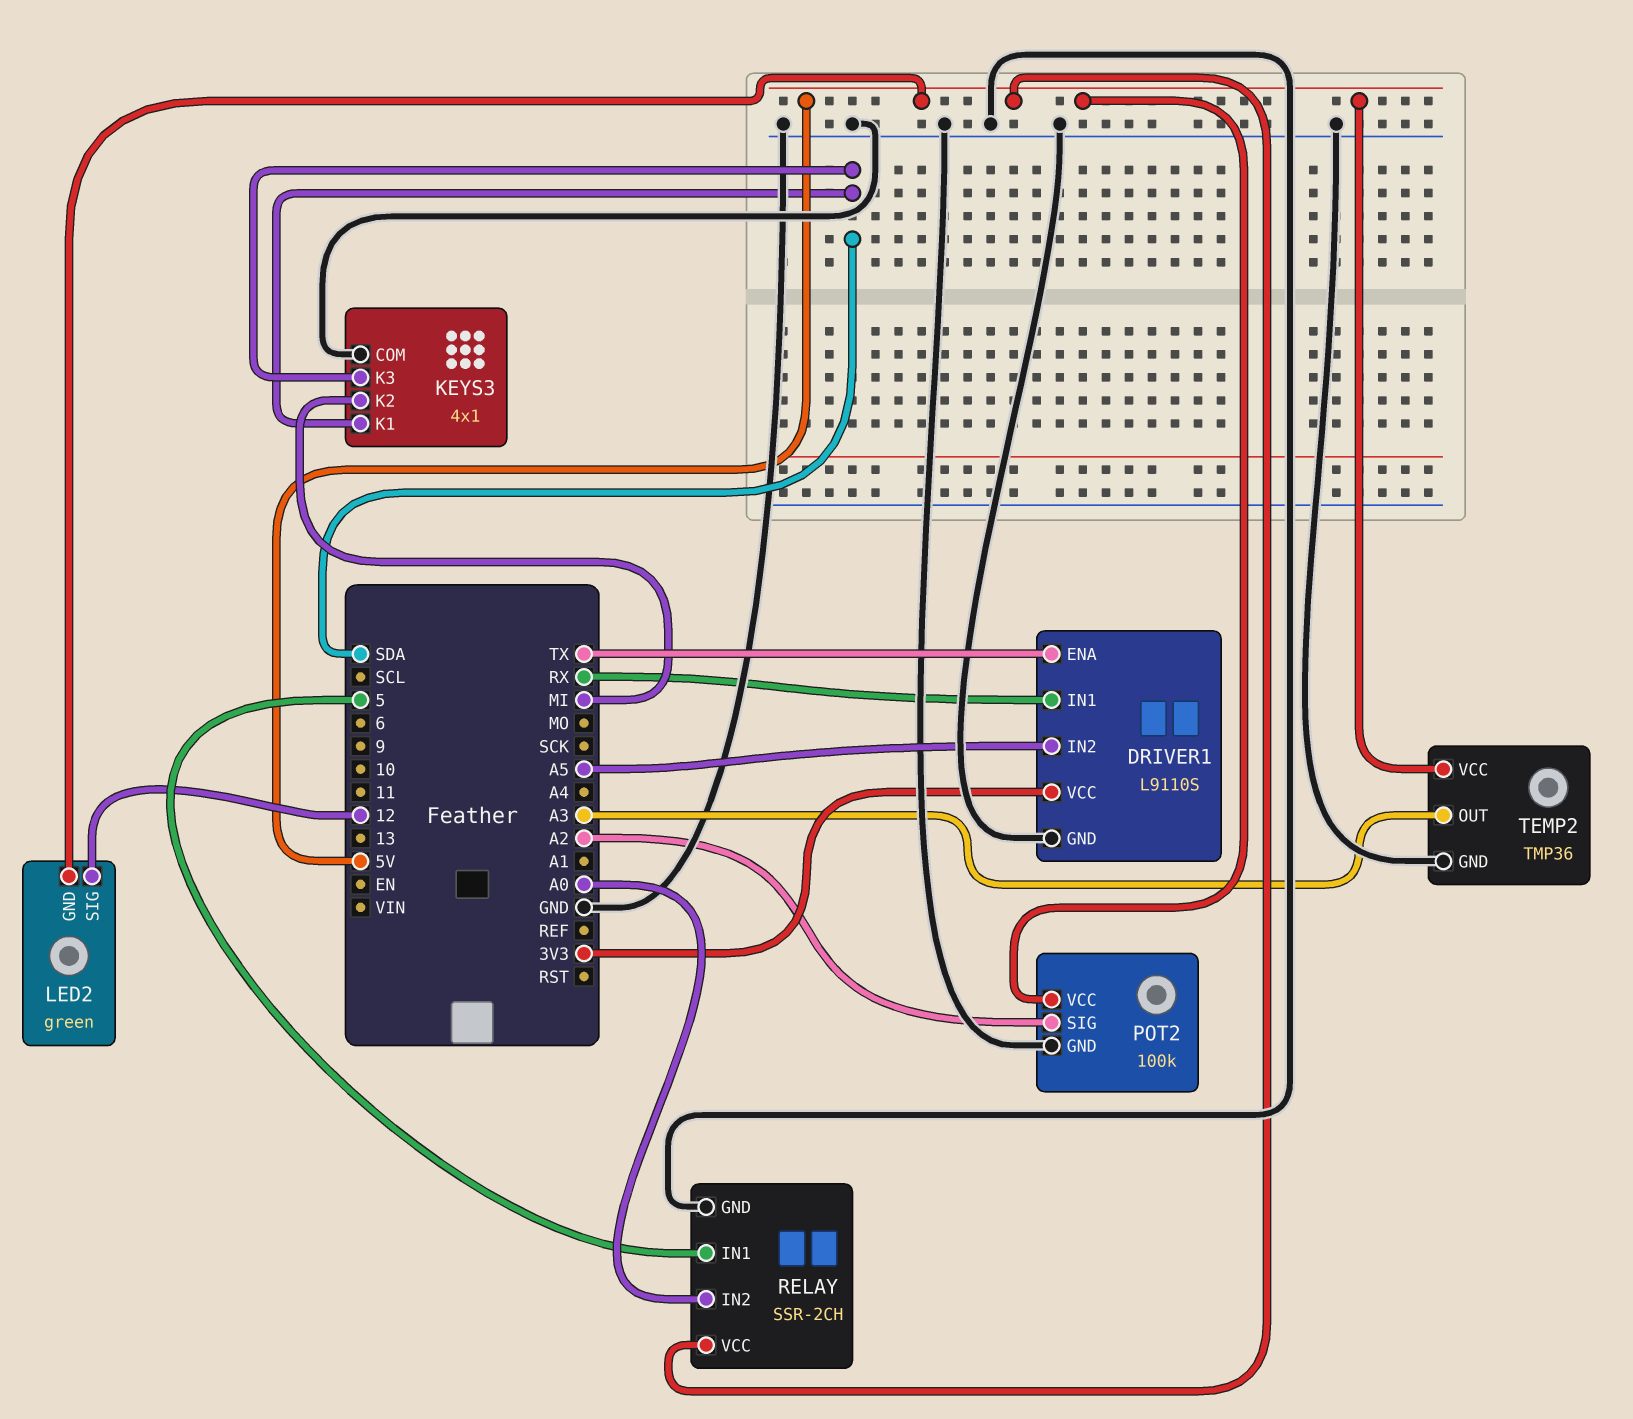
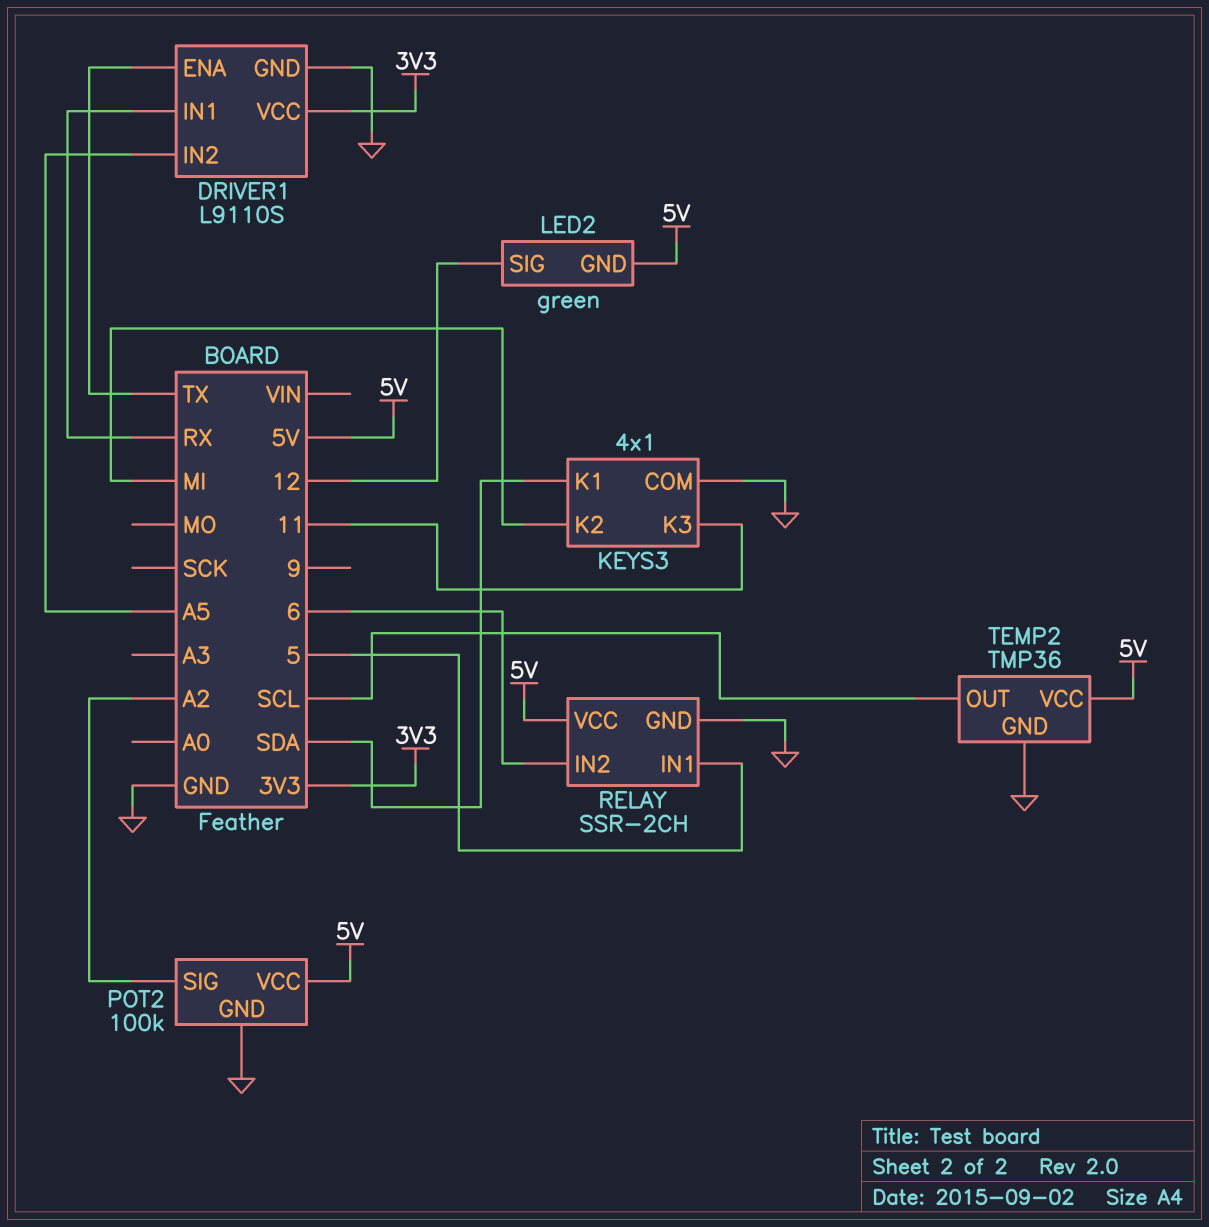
KEYS3 pin K3: SDA -> 11
RELAY pin IN2: A0 -> 6
TEMP2 pin OUT: A3 -> SCL

